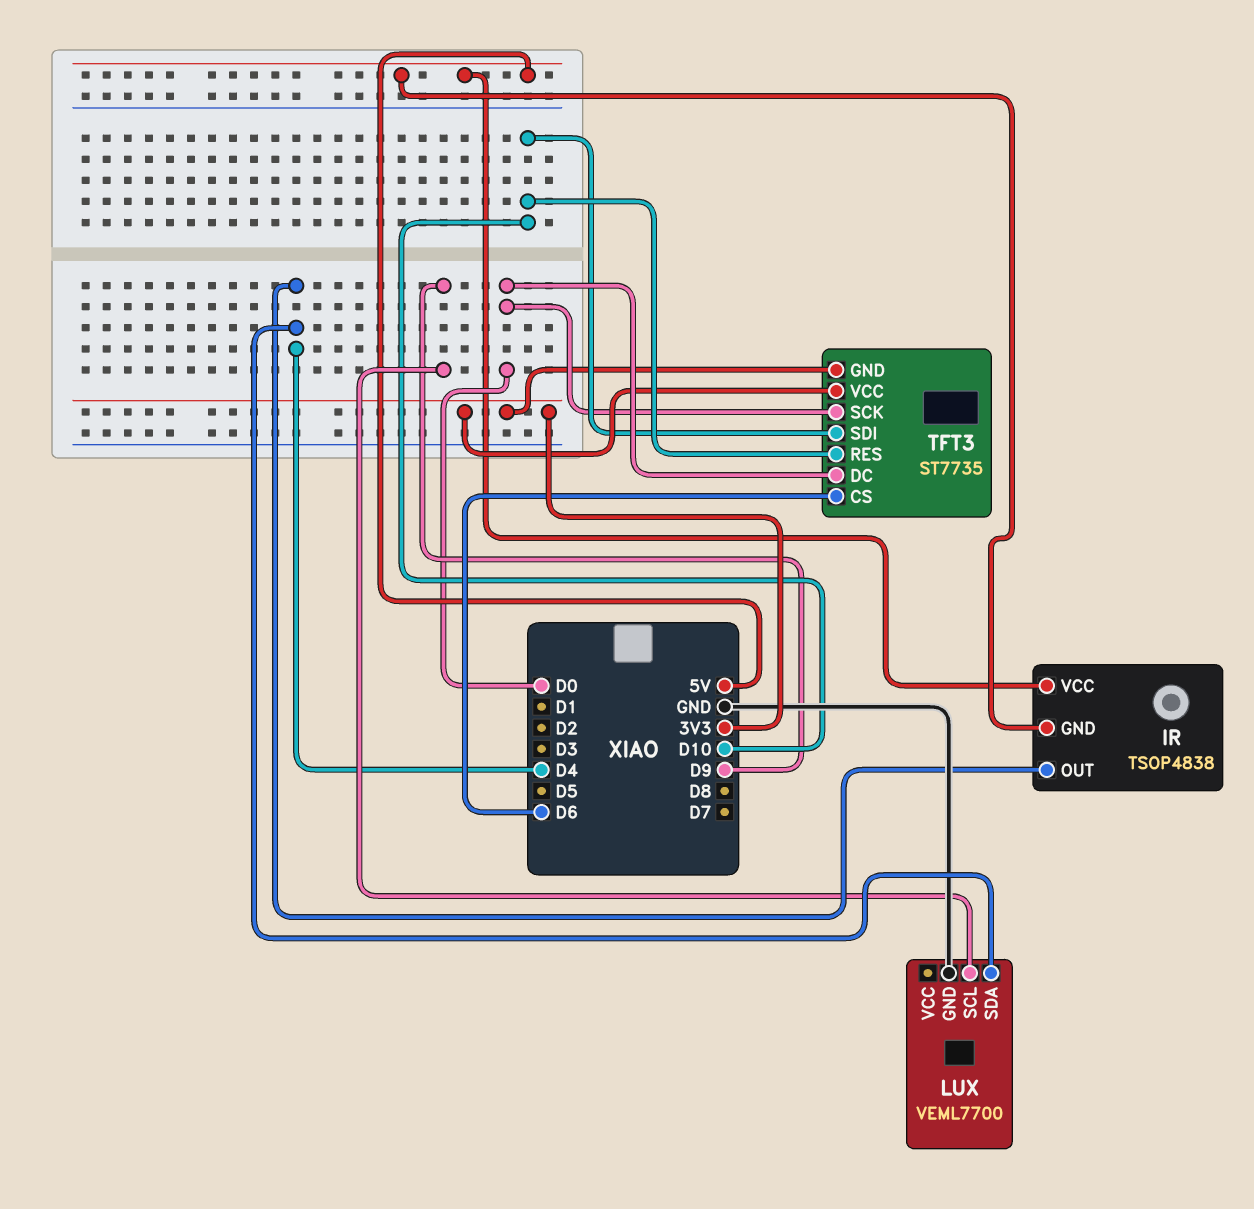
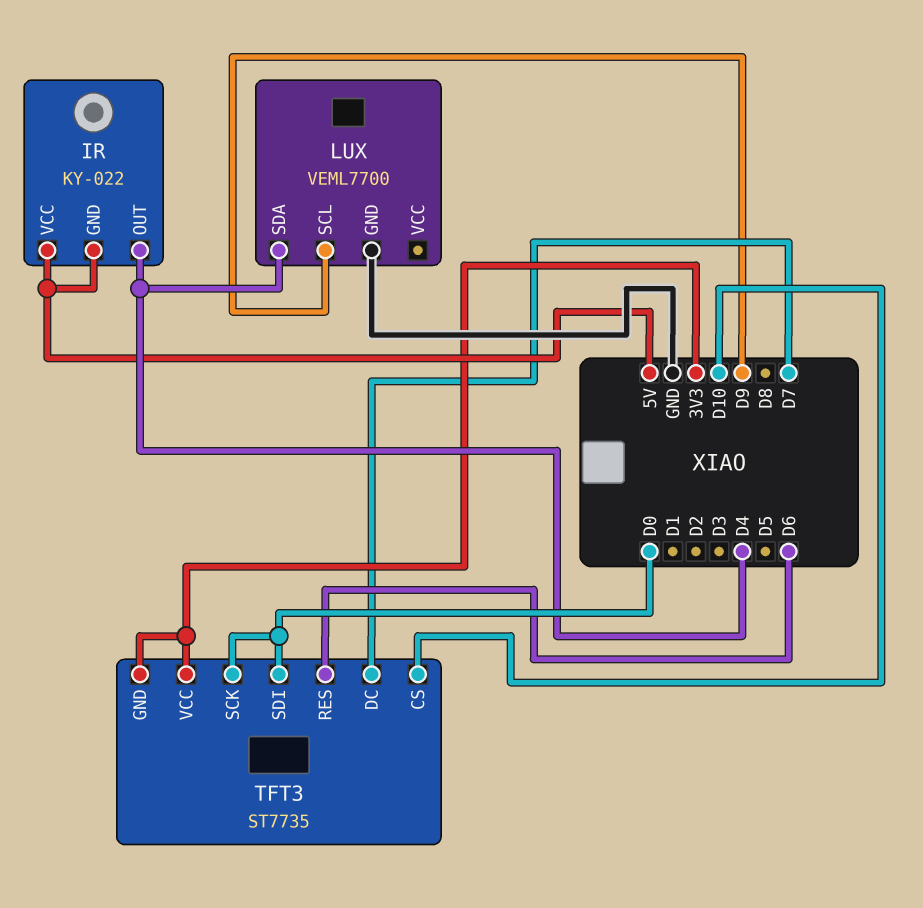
IR: TSOP4838 -> KY-022
TFT3 pin CS: D6 -> D10
TFT3 pin DC: D0 -> D7
TFT3 pin RES: D10 -> D6
TFT3 pin SDI: D10 -> D0

